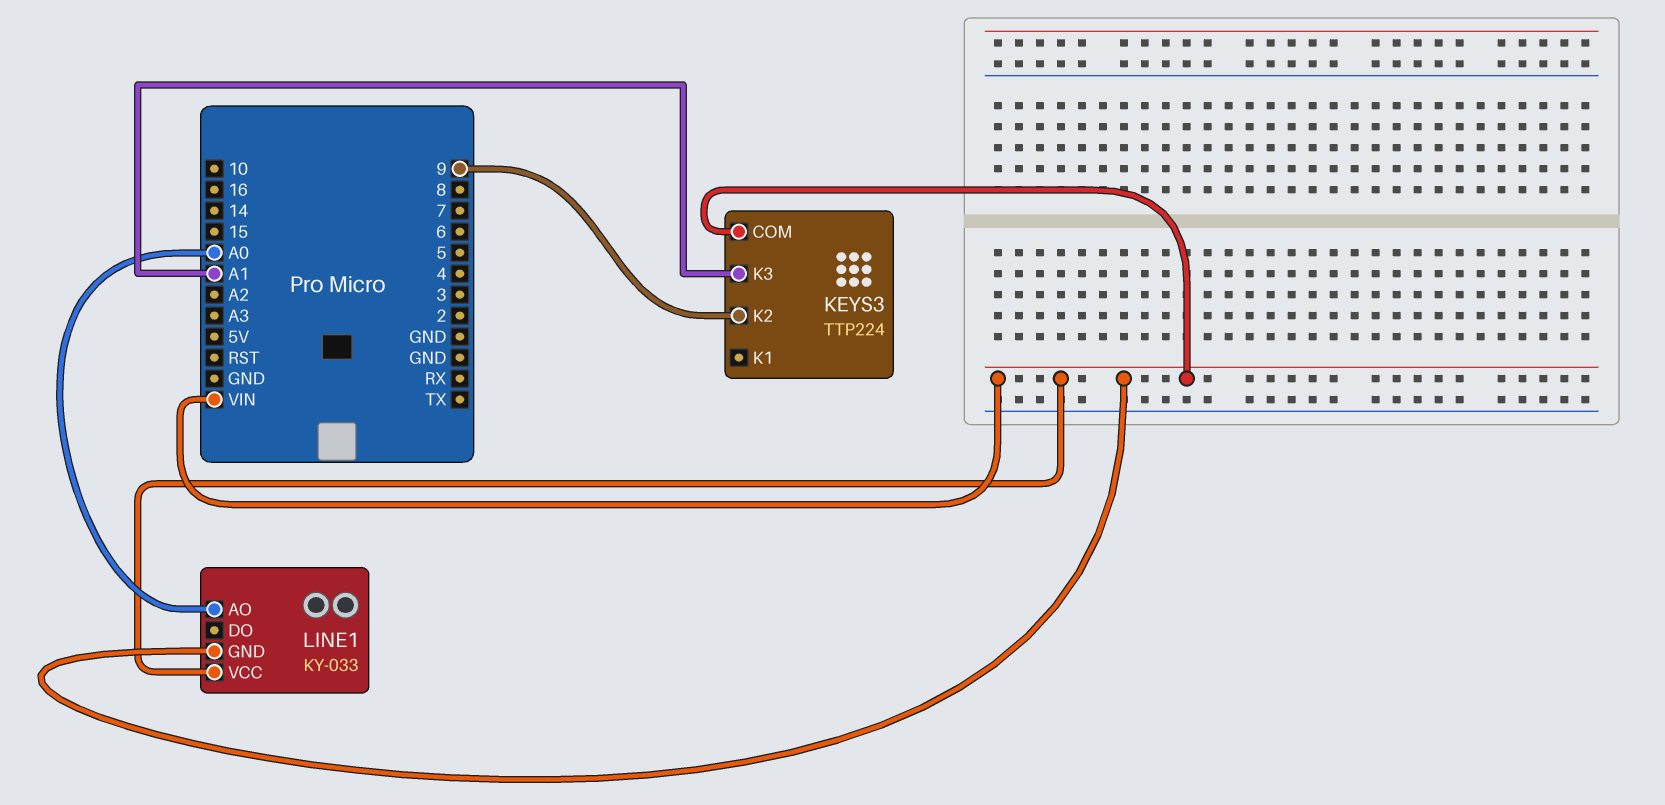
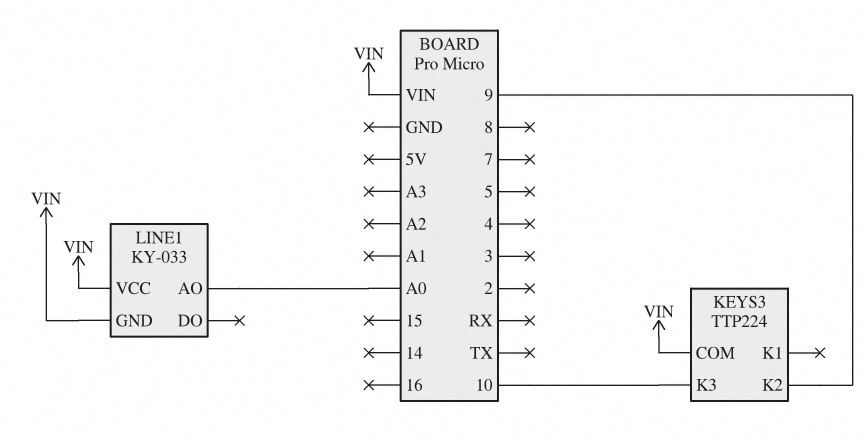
KEYS3 pin K3: A1 -> 10

